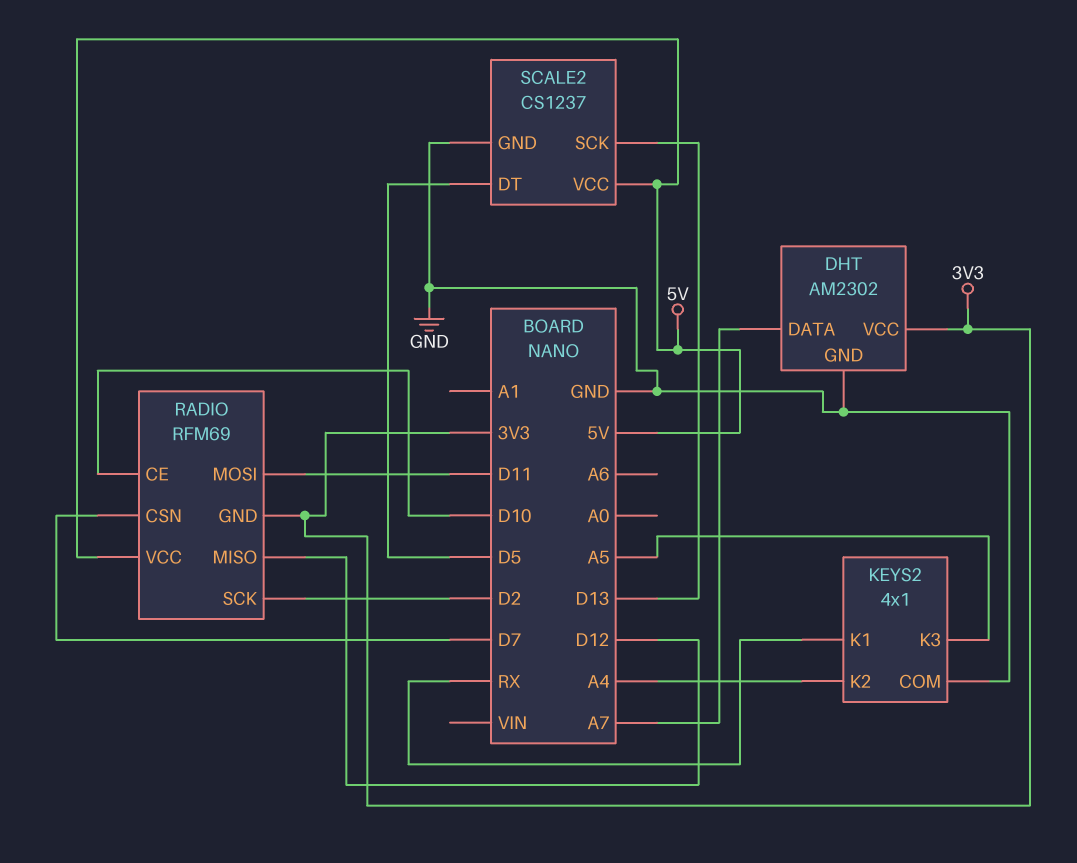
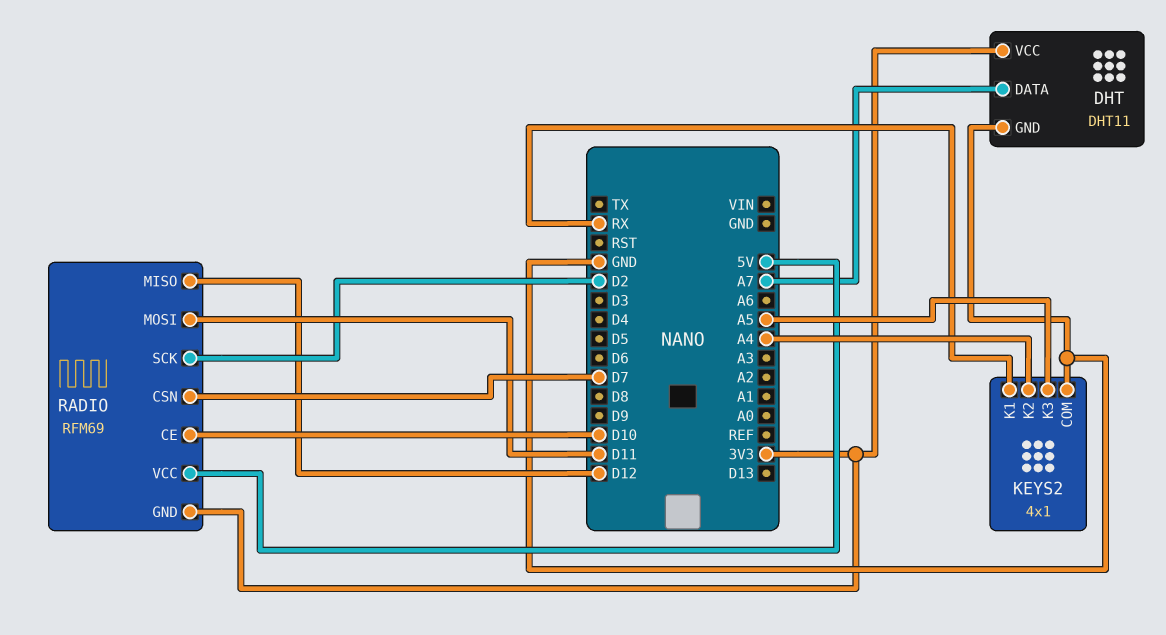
DHT: AM2302 -> DHT11
SCALE2: CS1237 -> none
SCALE2 pin DT: D5 -> none
SCALE2 pin GND: GND -> none
SCALE2 pin SCK: D13 -> none
SCALE2 pin VCC: 5V -> none

